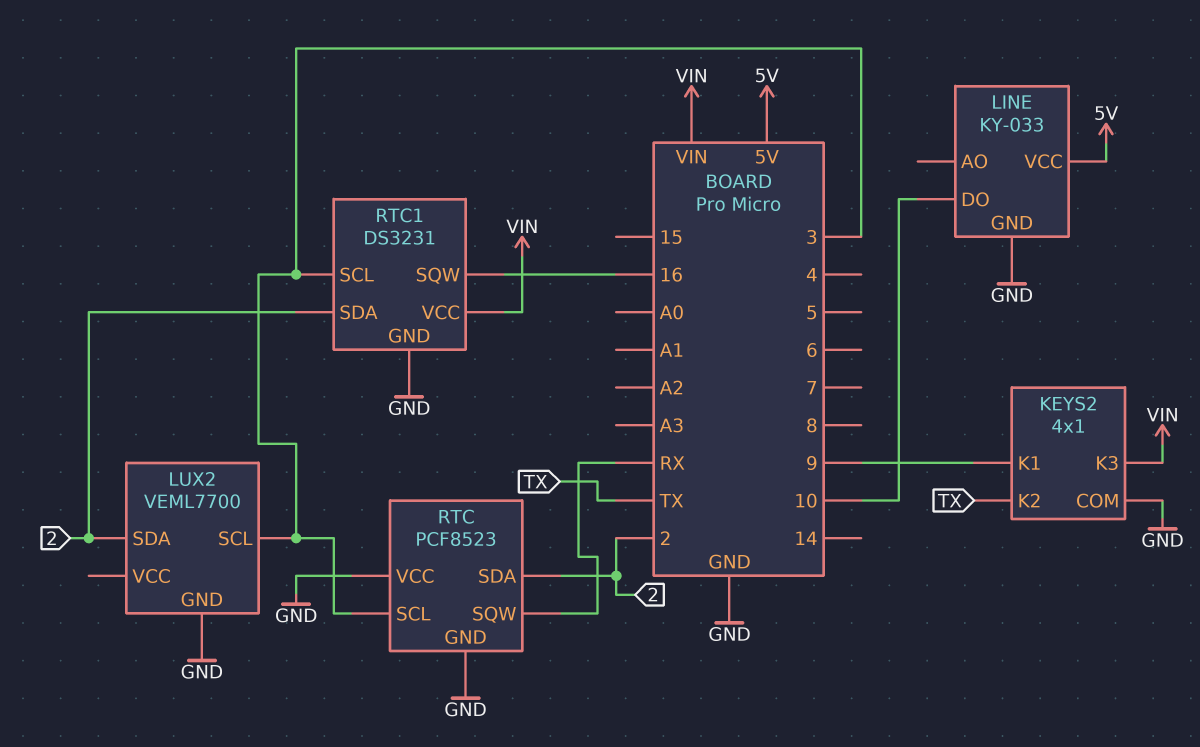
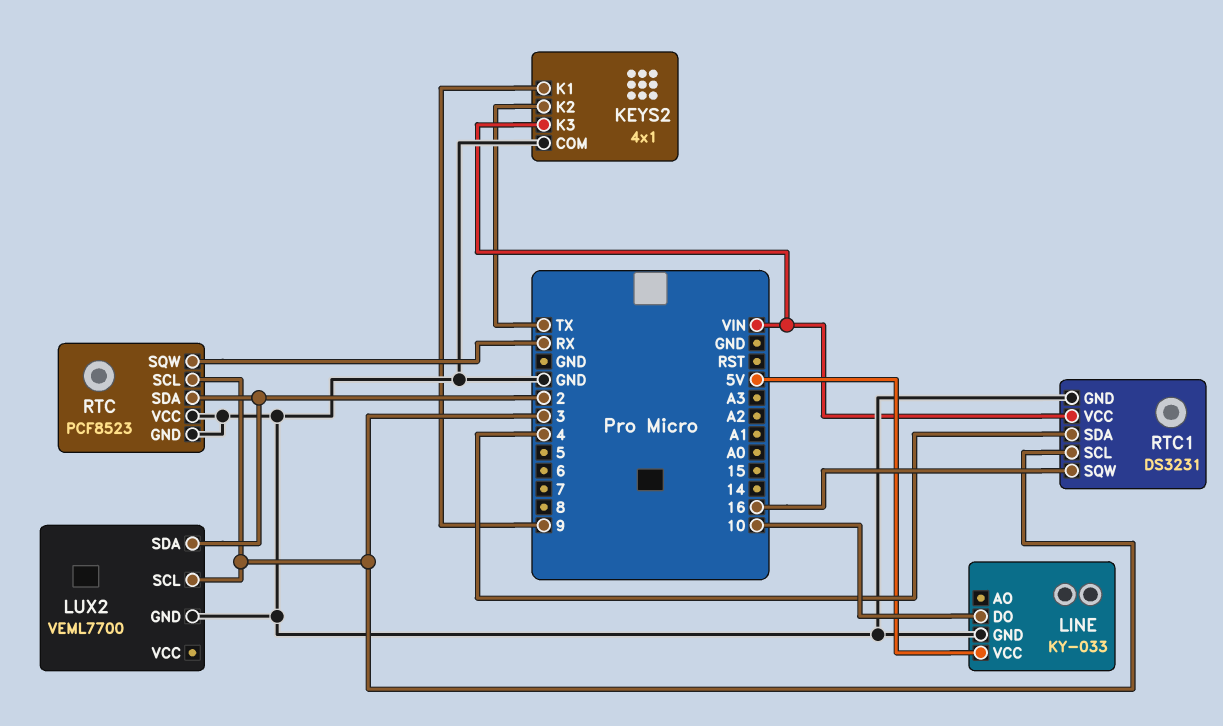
RTC1 pin SDA: 2 -> 4

